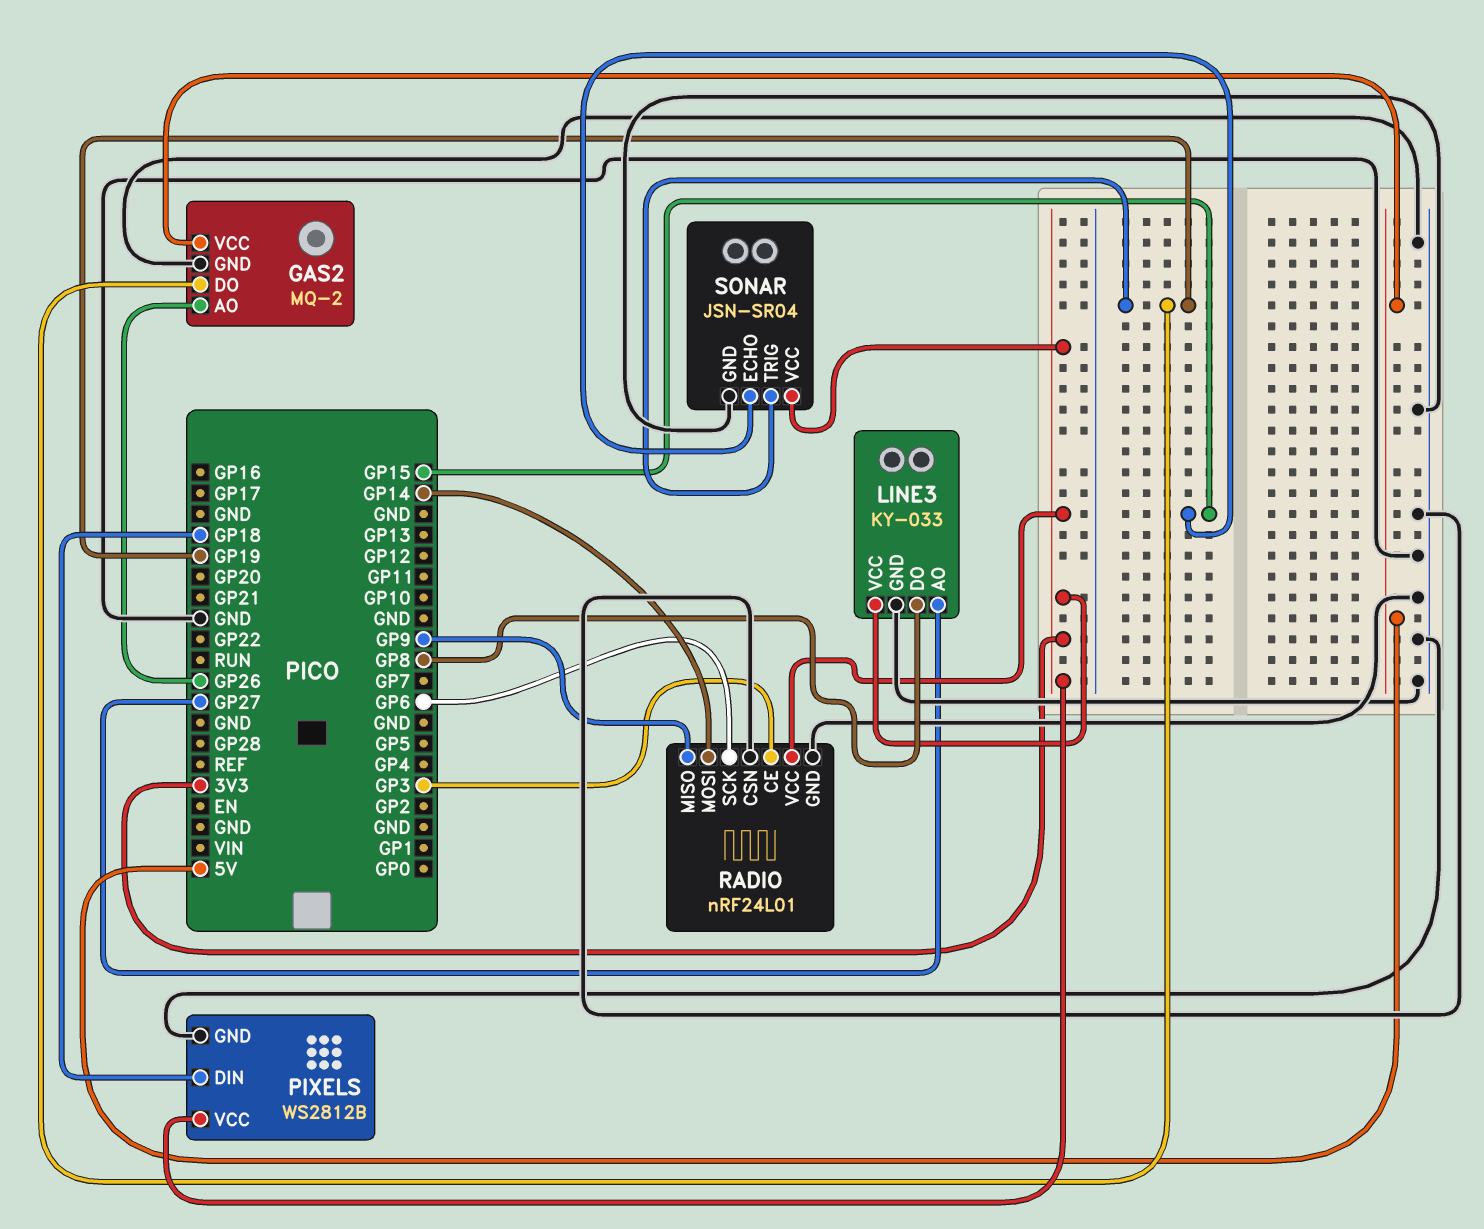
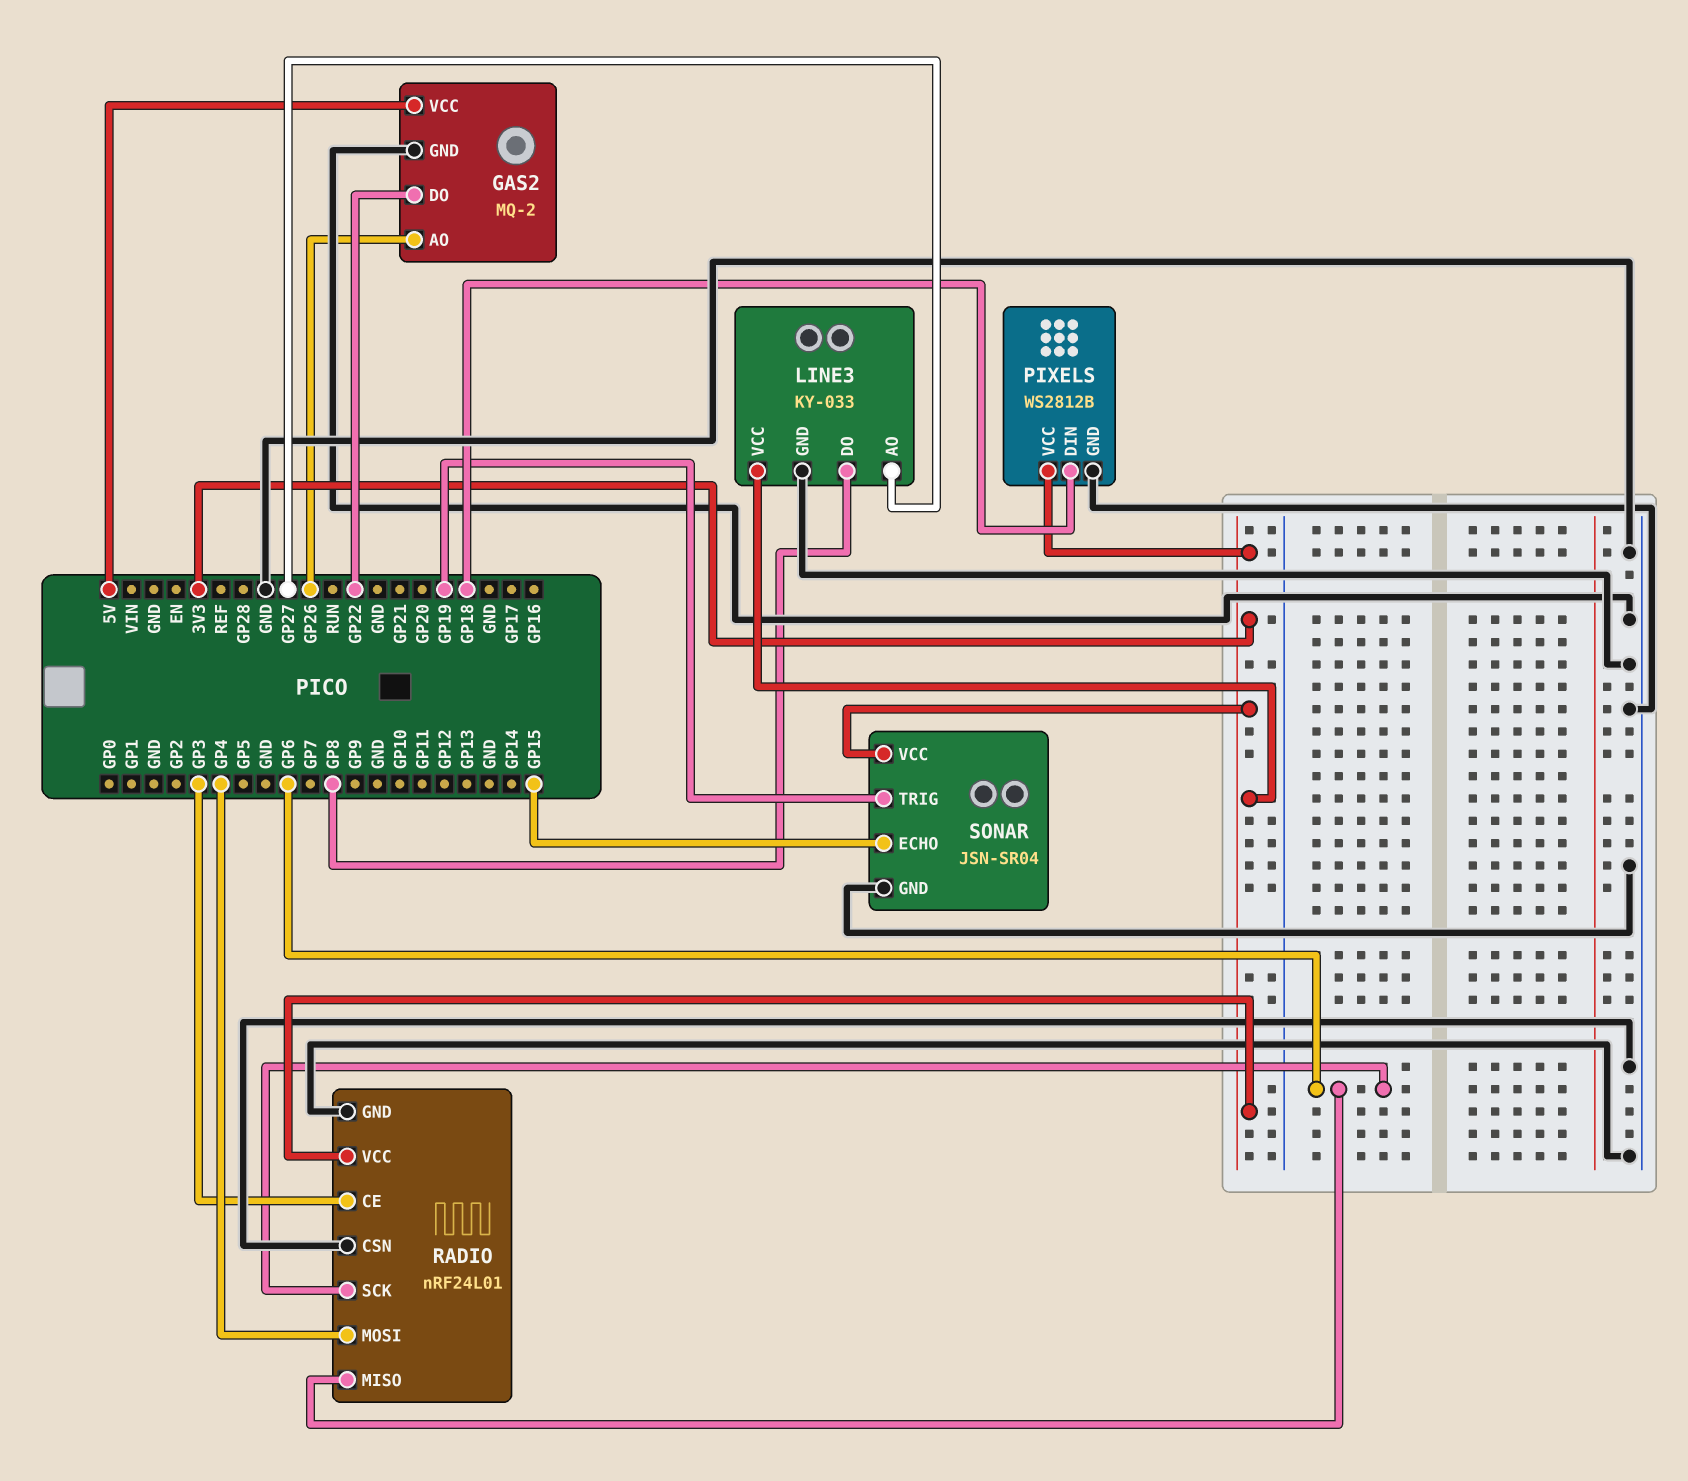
GAS2 pin DO: GP19 -> GP22
RADIO pin MISO: GP9 -> GP6
RADIO pin MOSI: GP14 -> GP4

